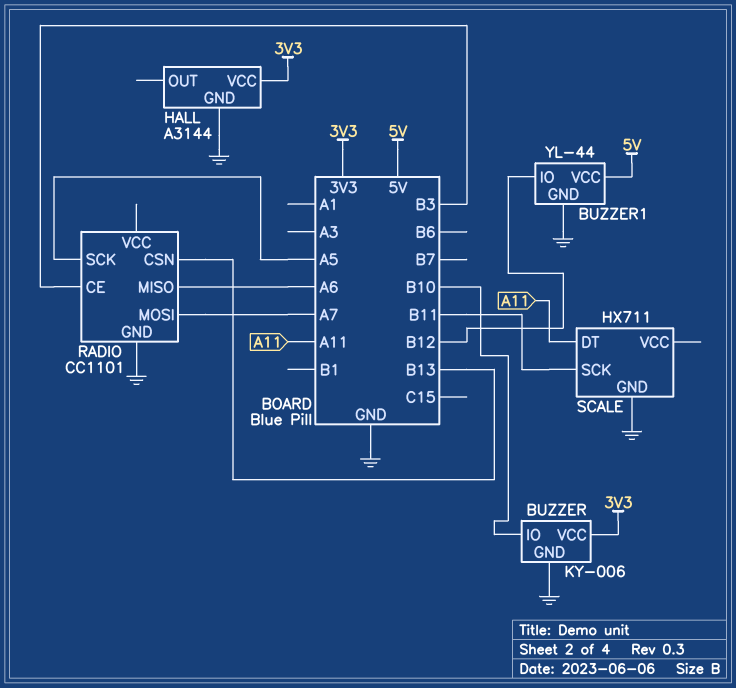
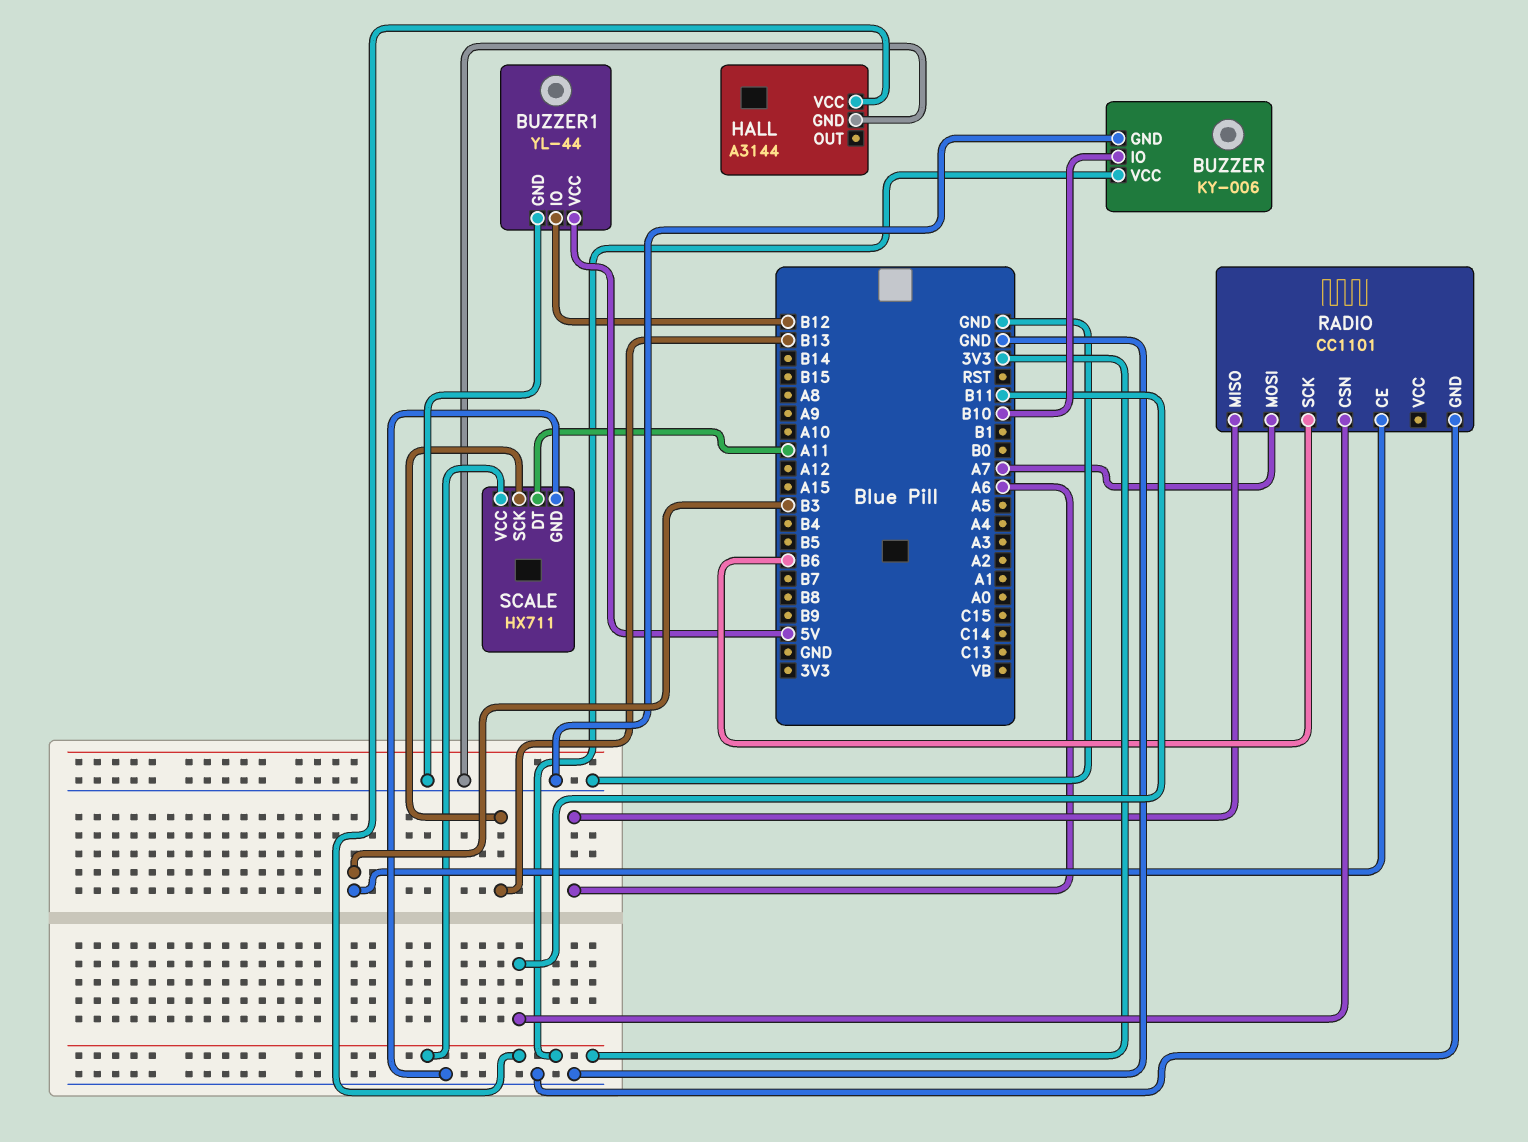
RADIO pin CSN: B13 -> B11
RADIO pin SCK: A5 -> B6
SCALE pin SCK: B11 -> B13
SCALE pin VCC: none -> 3V3

